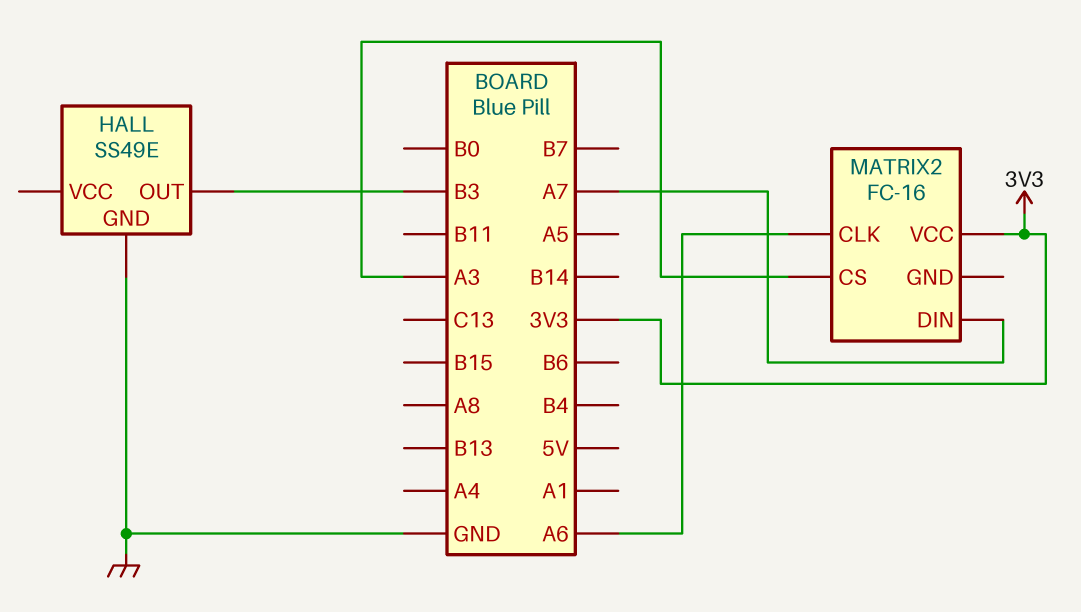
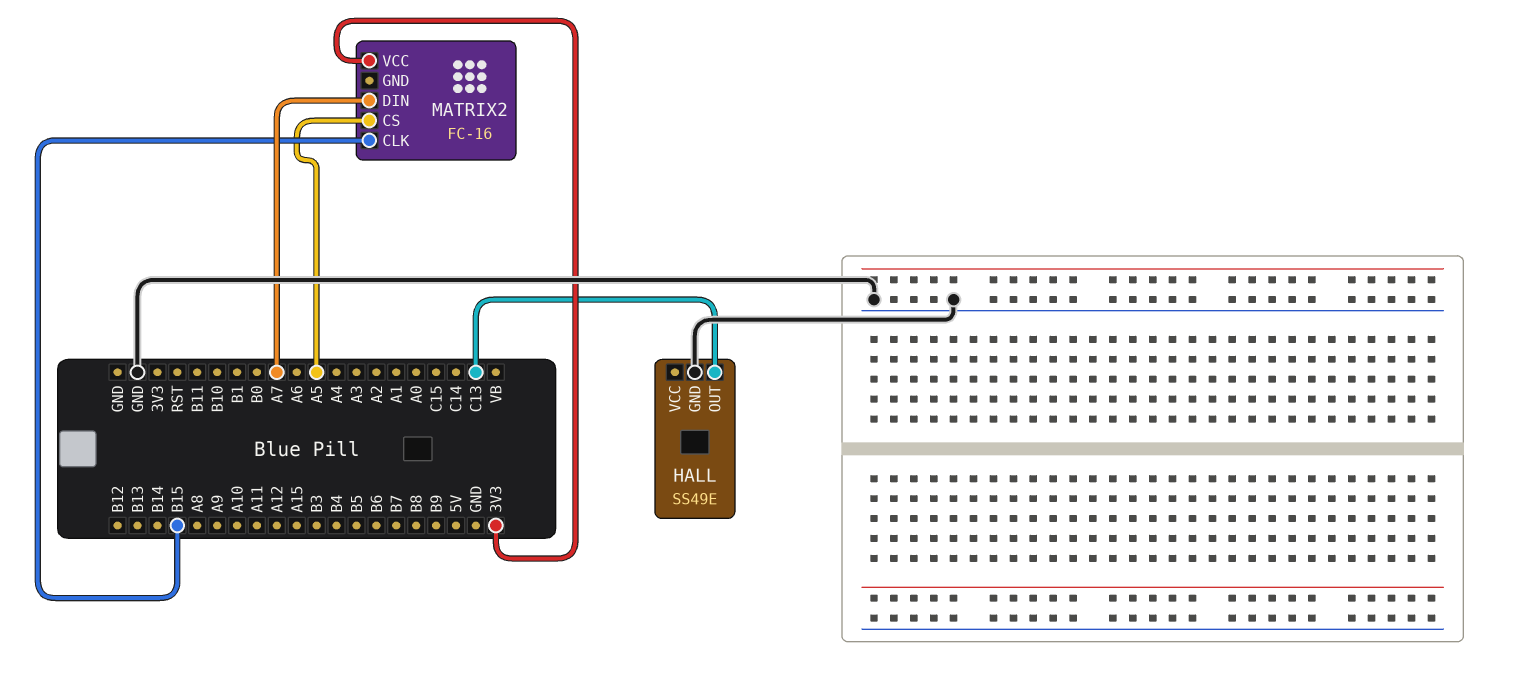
HALL pin OUT: B3 -> C13
MATRIX2 pin CLK: A6 -> B15
MATRIX2 pin CS: A3 -> A5

